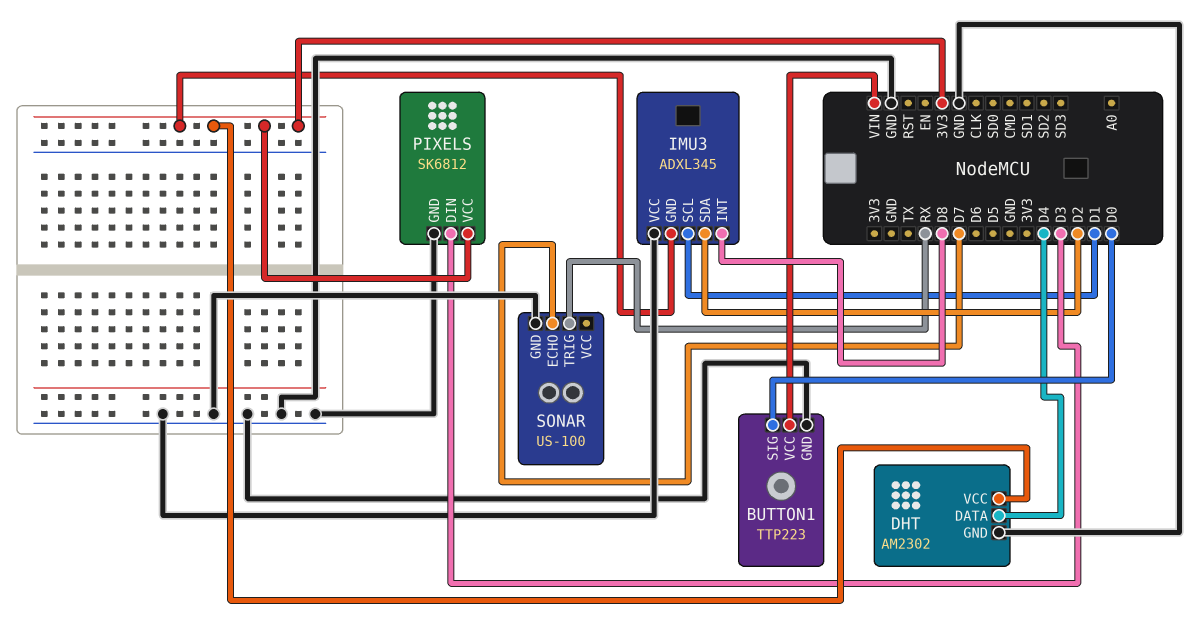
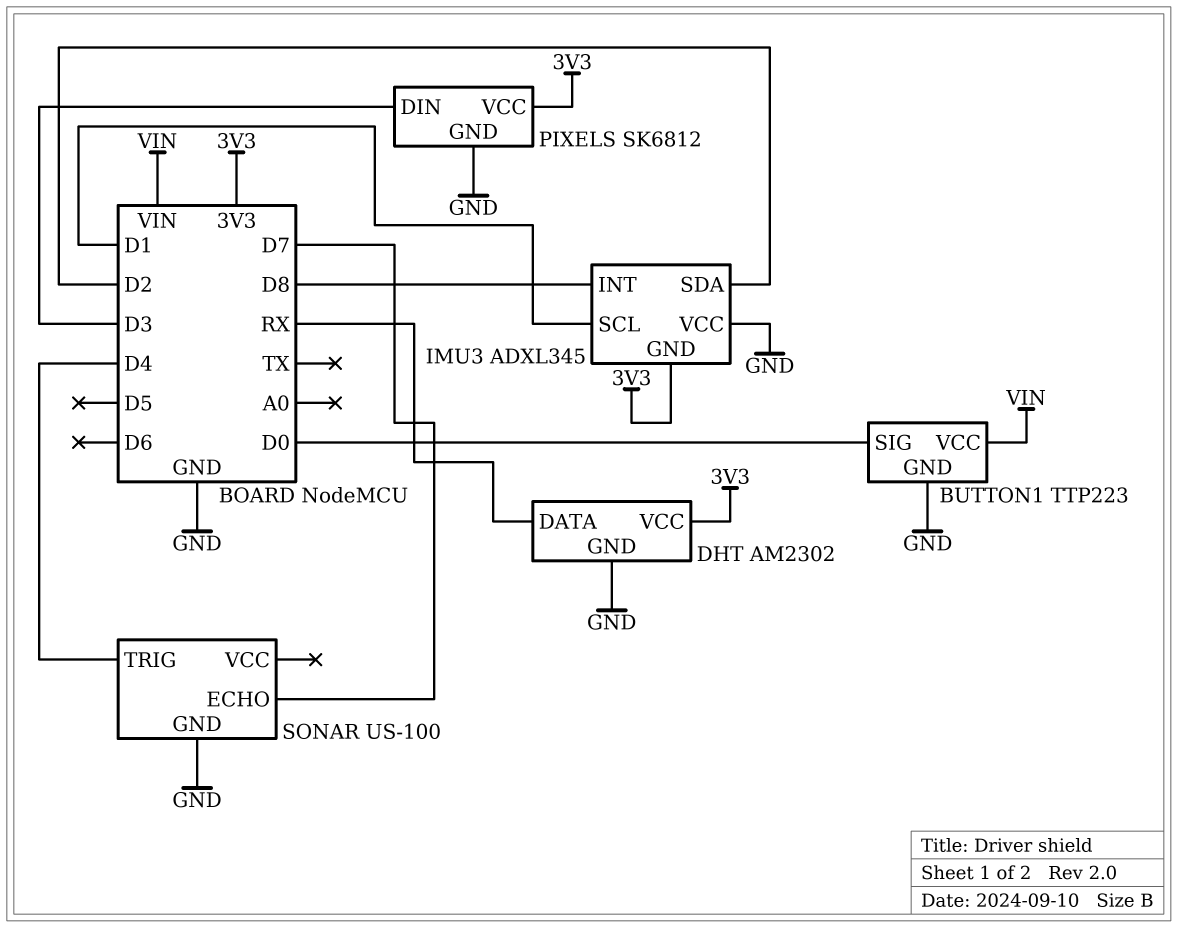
DHT pin DATA: D4 -> RX
SONAR pin TRIG: RX -> D4

